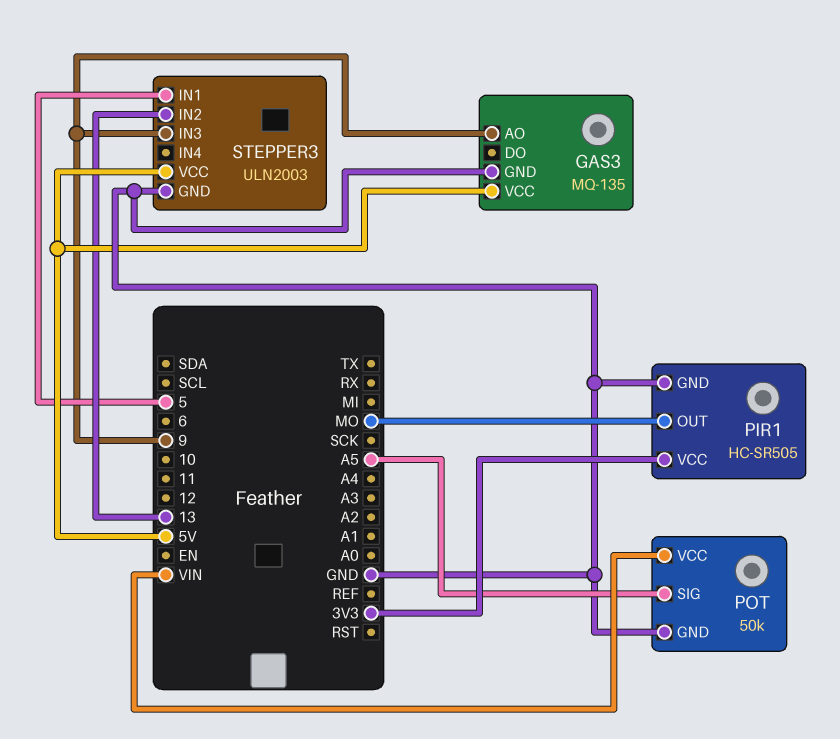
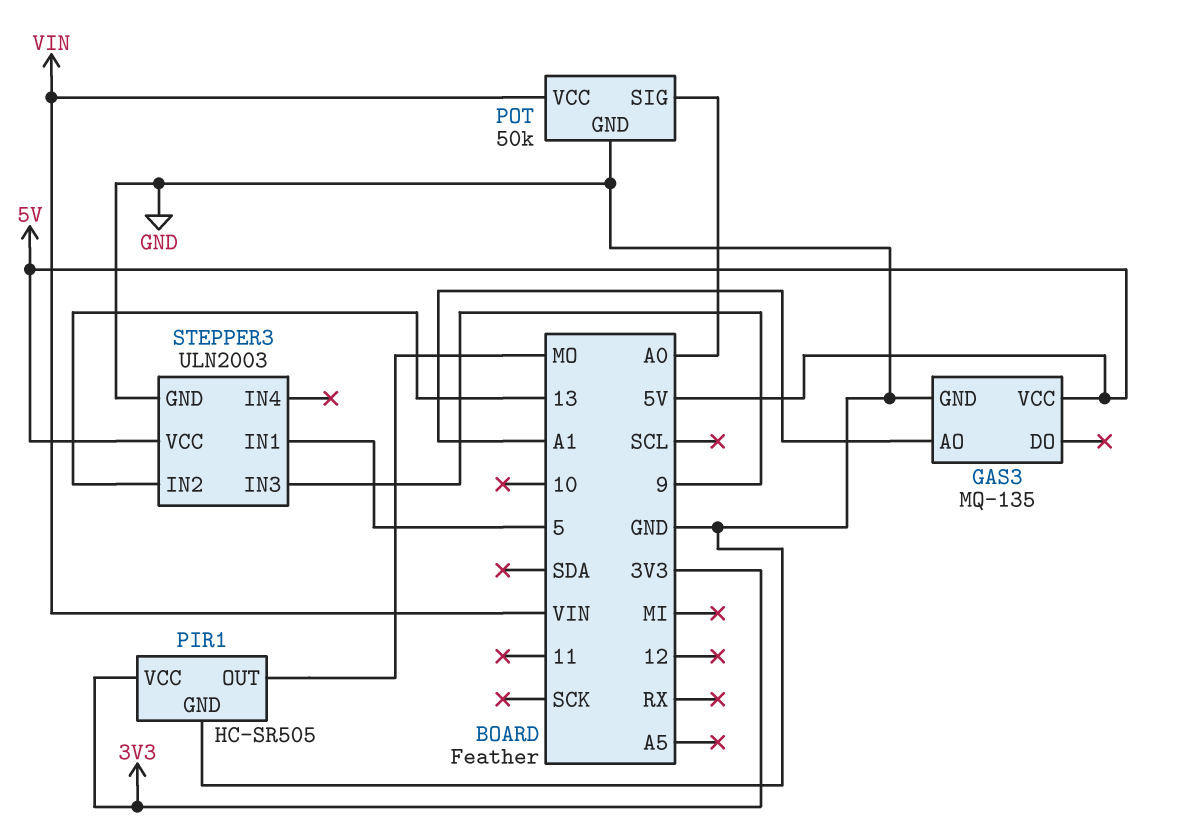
GAS3 pin AO: 9 -> A1
POT pin SIG: A5 -> A0

